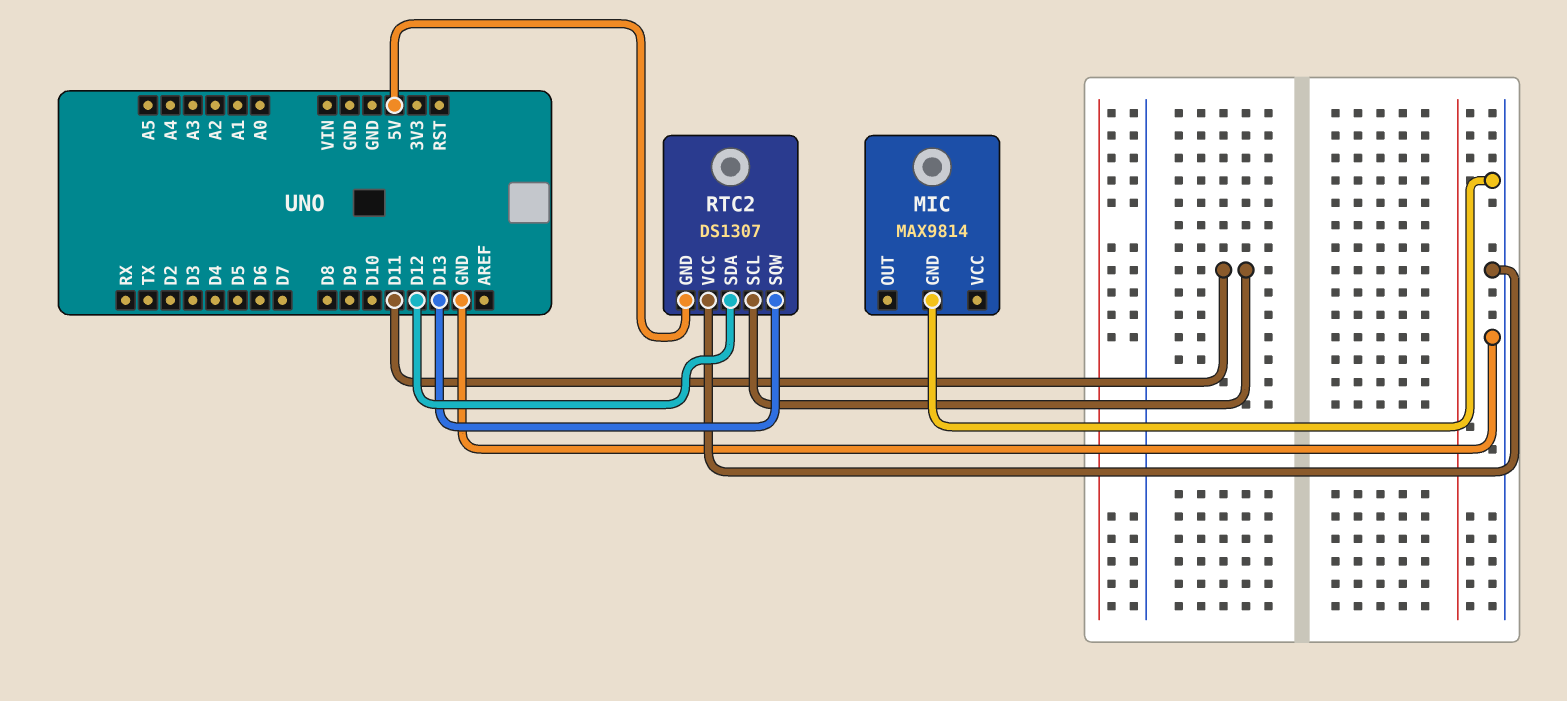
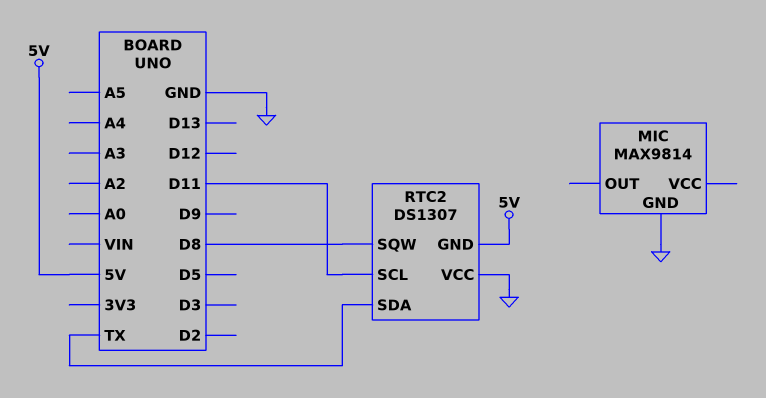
RTC2 pin SDA: D12 -> TX
RTC2 pin SQW: D13 -> D8

